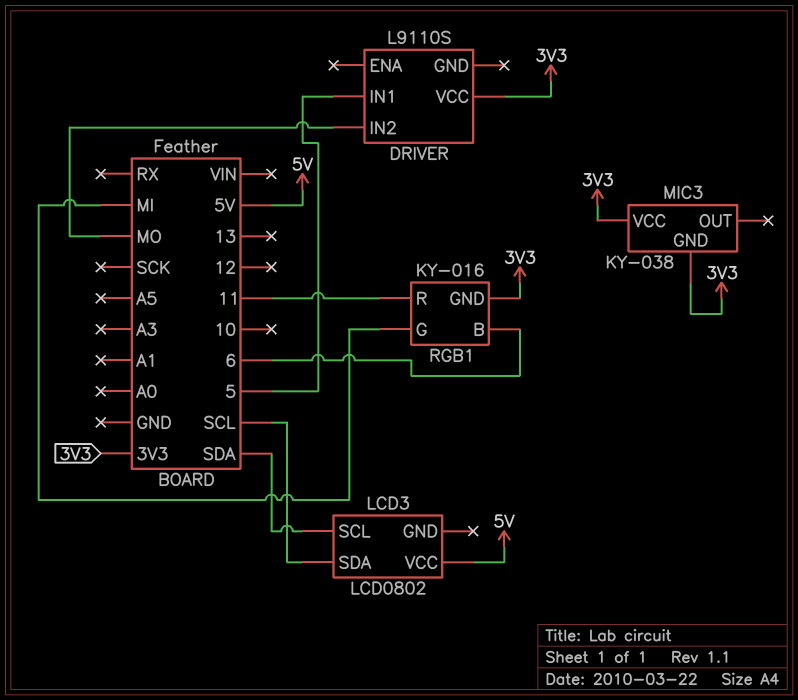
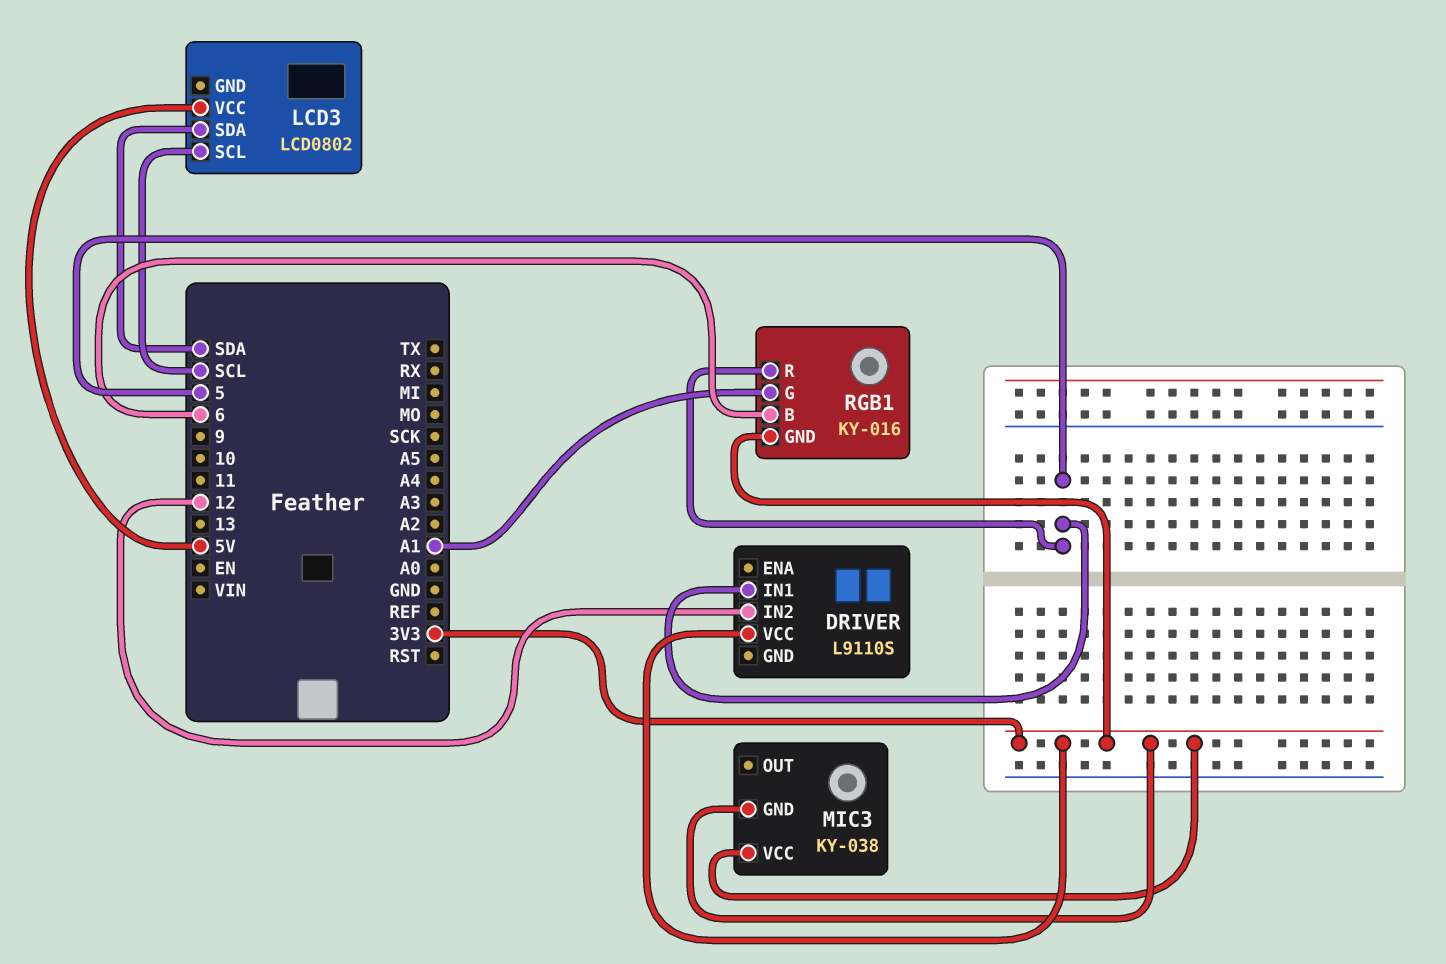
DRIVER pin IN2: MO -> 12
LCD3 pin SCL: SDA -> SCL
LCD3 pin SDA: SCL -> SDA
RGB1 pin G: MI -> A1
RGB1 pin R: 11 -> 5

